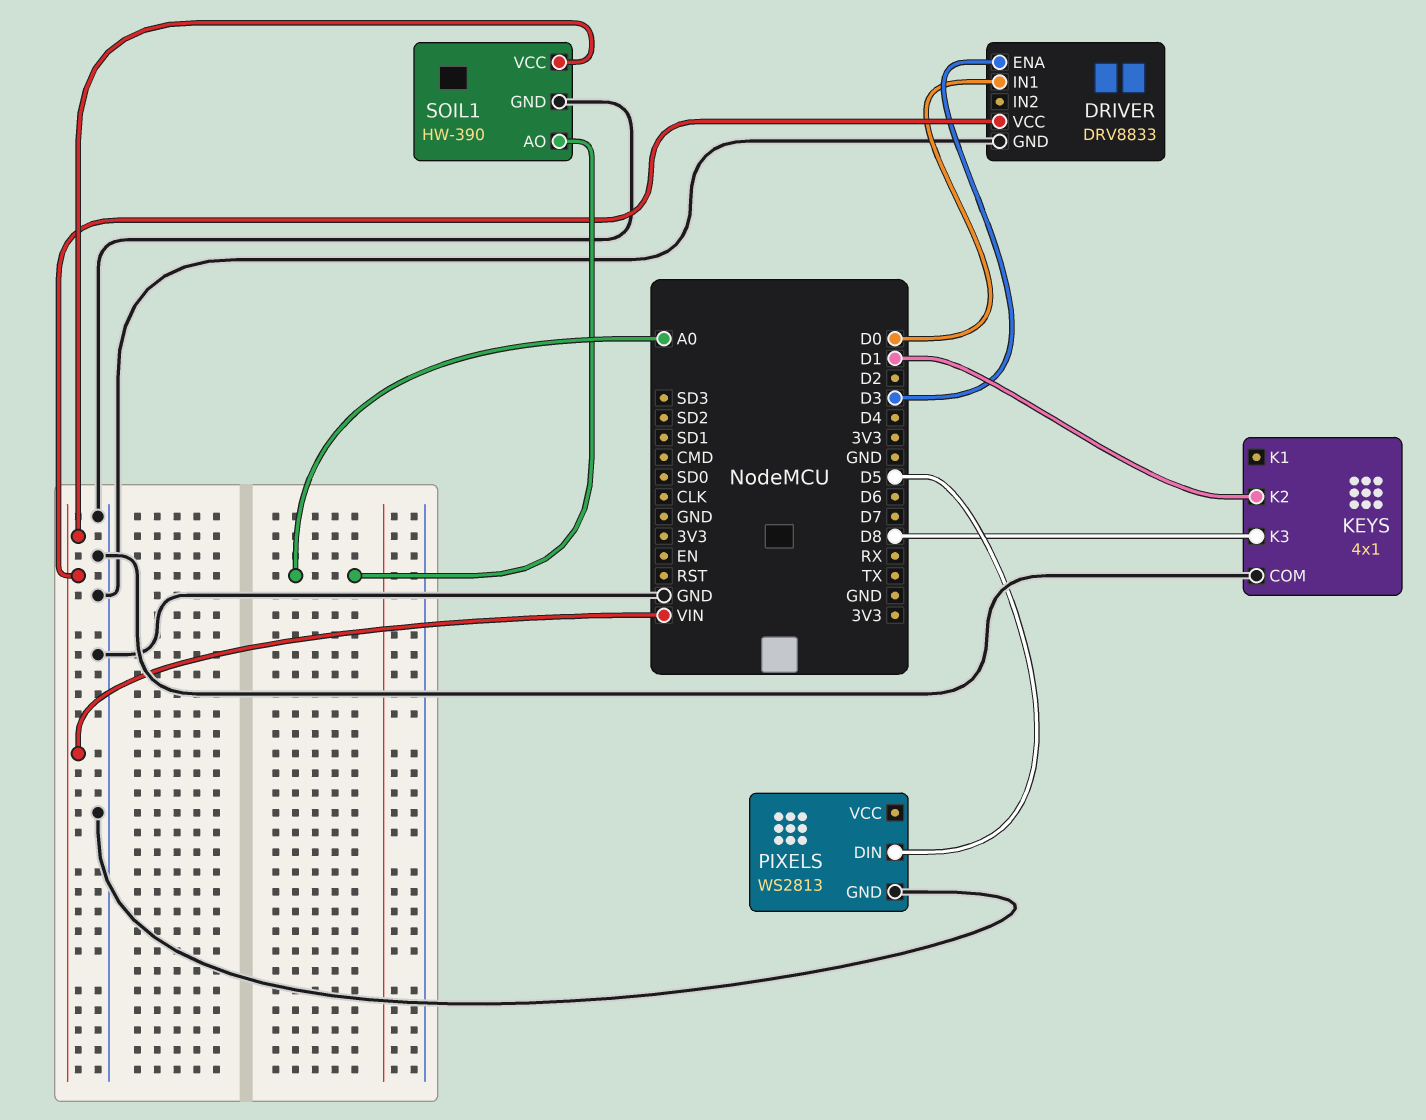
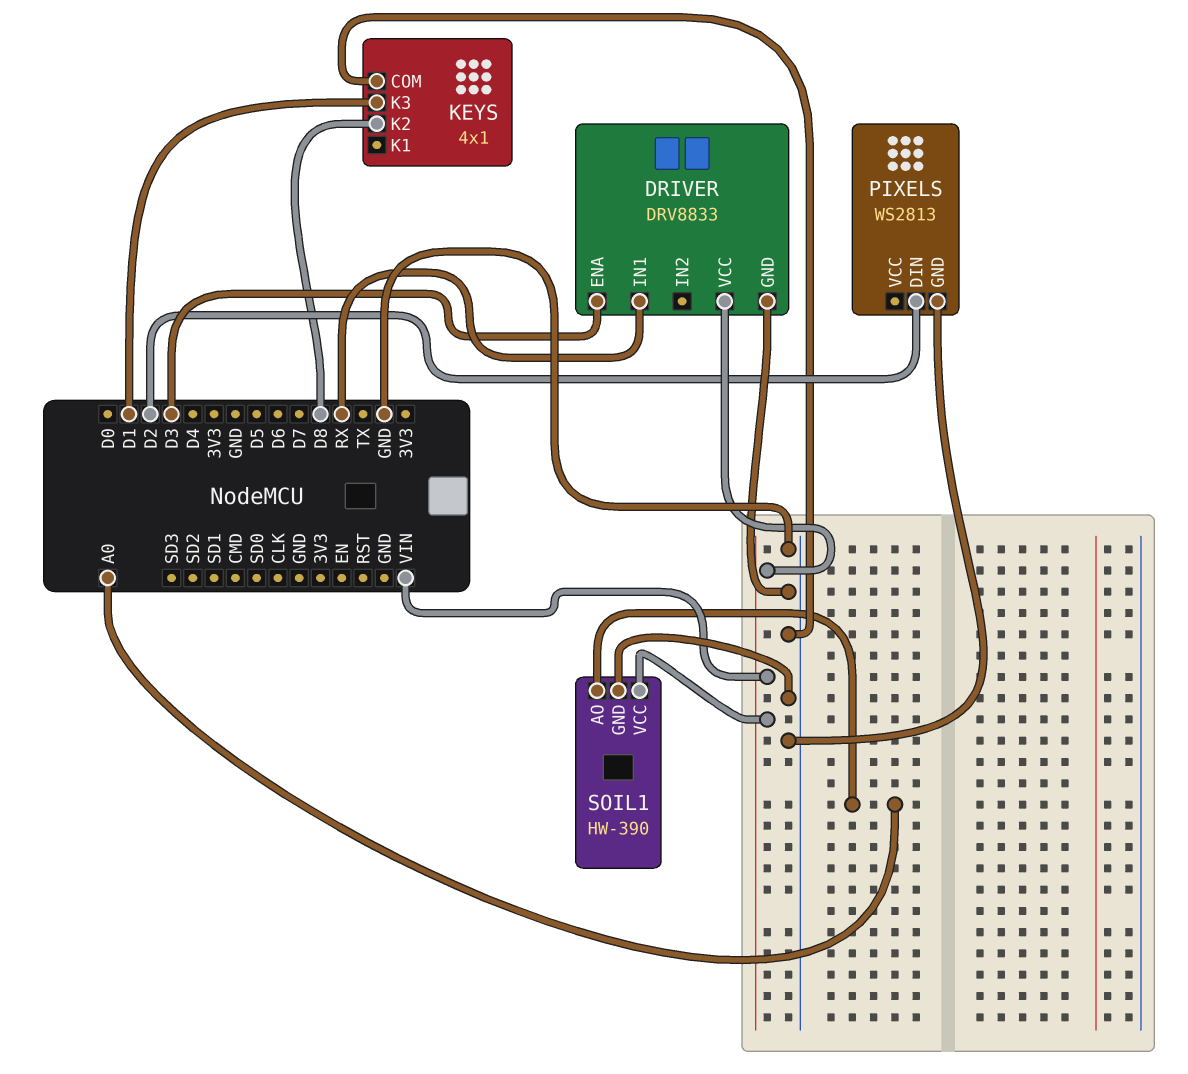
DRIVER pin IN1: D0 -> RX
KEYS pin K2: D1 -> D8
KEYS pin K3: D8 -> D1
PIXELS pin DIN: D5 -> D2

